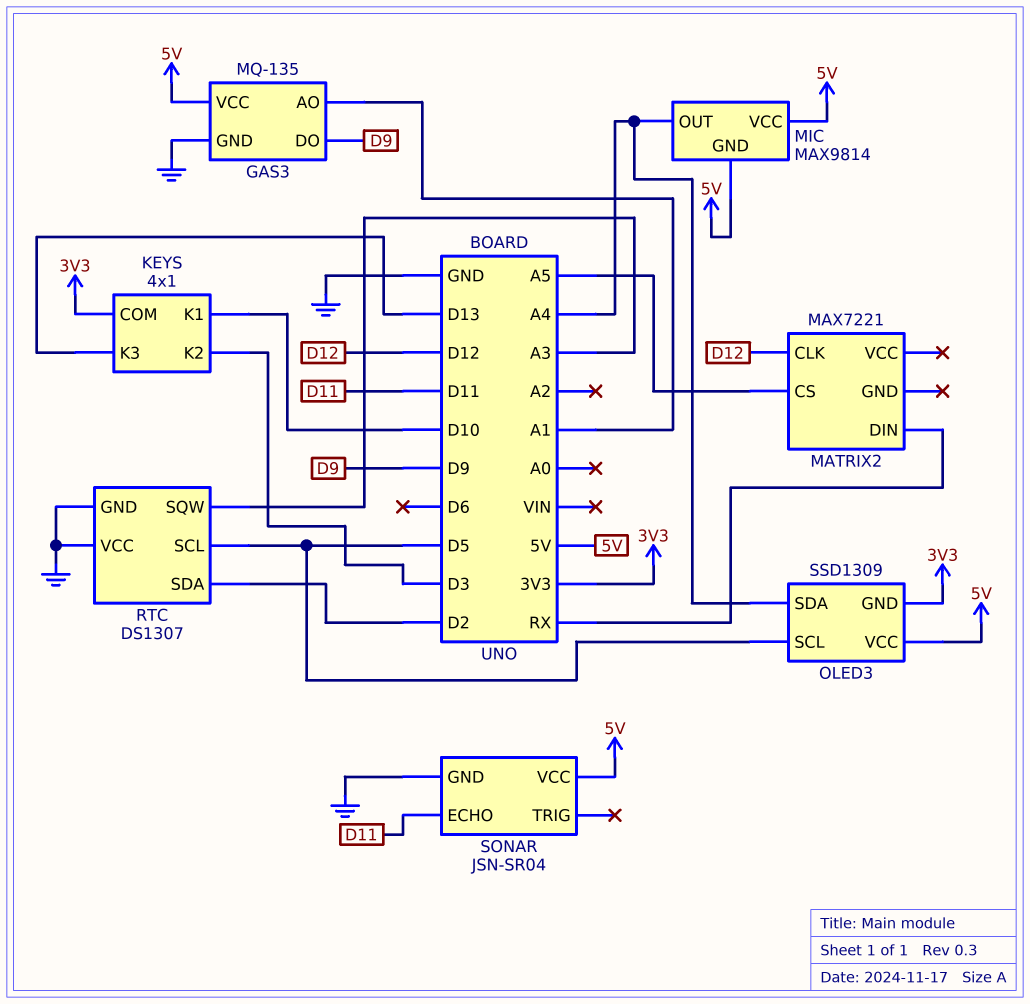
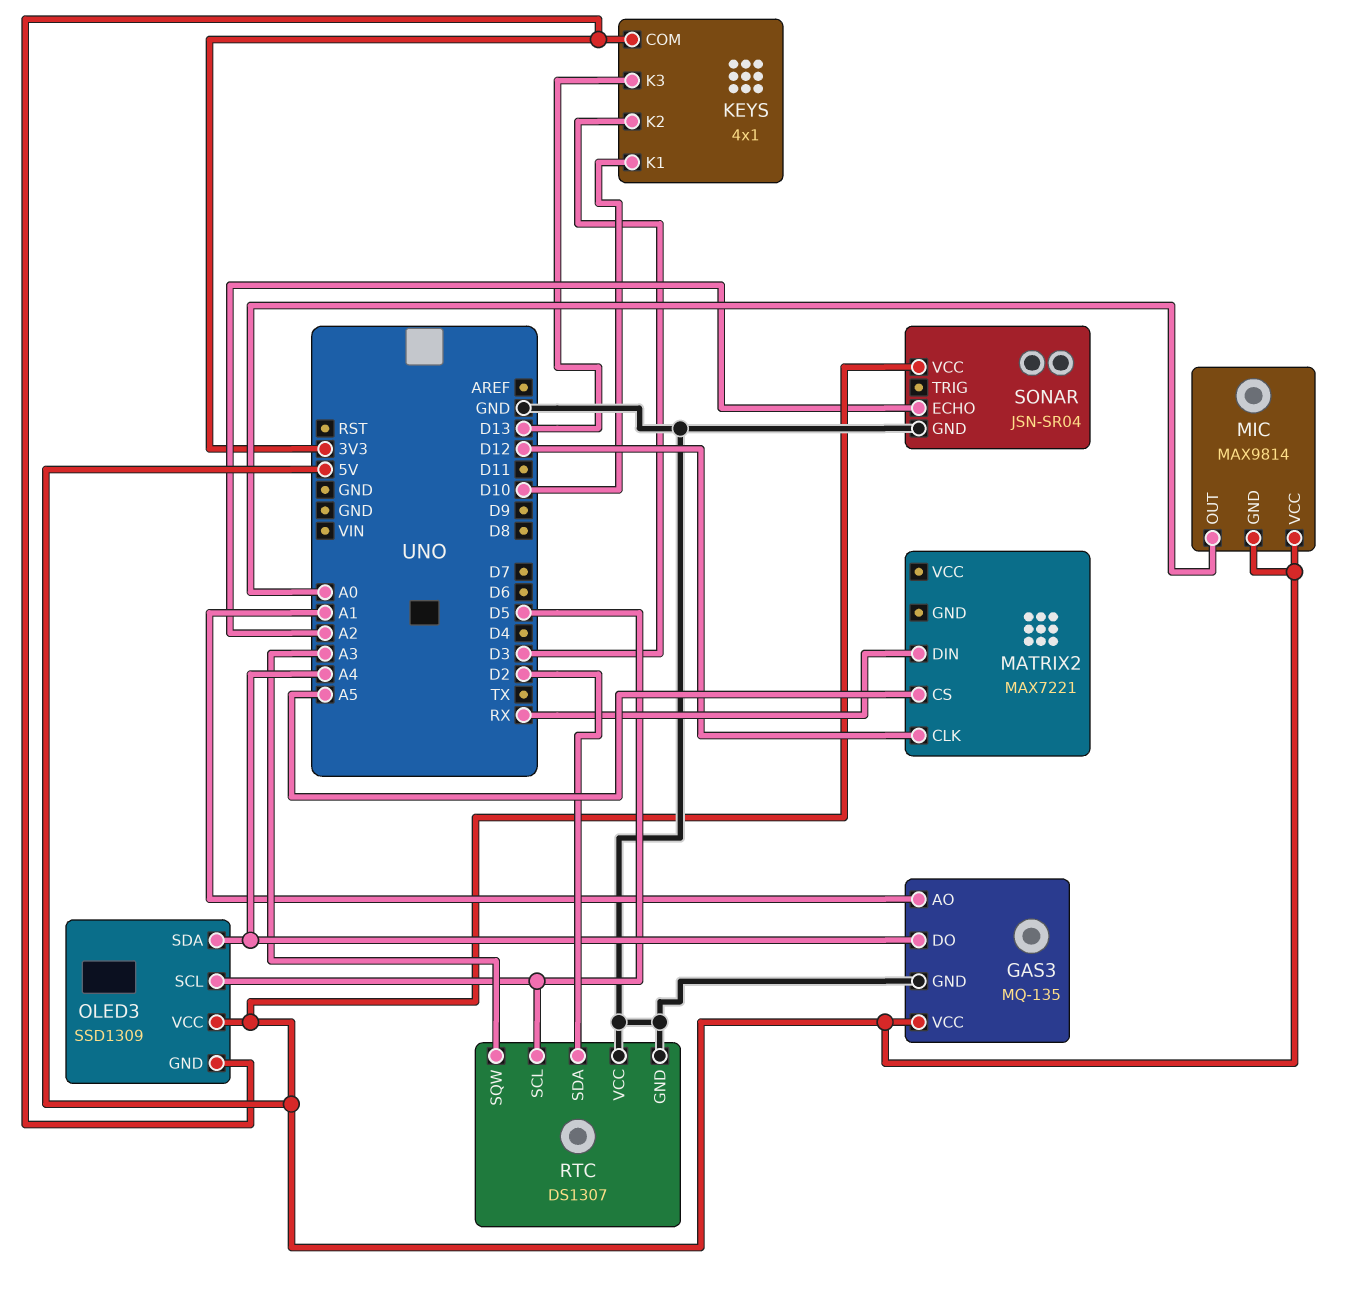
GAS3 pin DO: D9 -> A4
MIC pin OUT: A4 -> A0
SONAR pin ECHO: D11 -> A2

